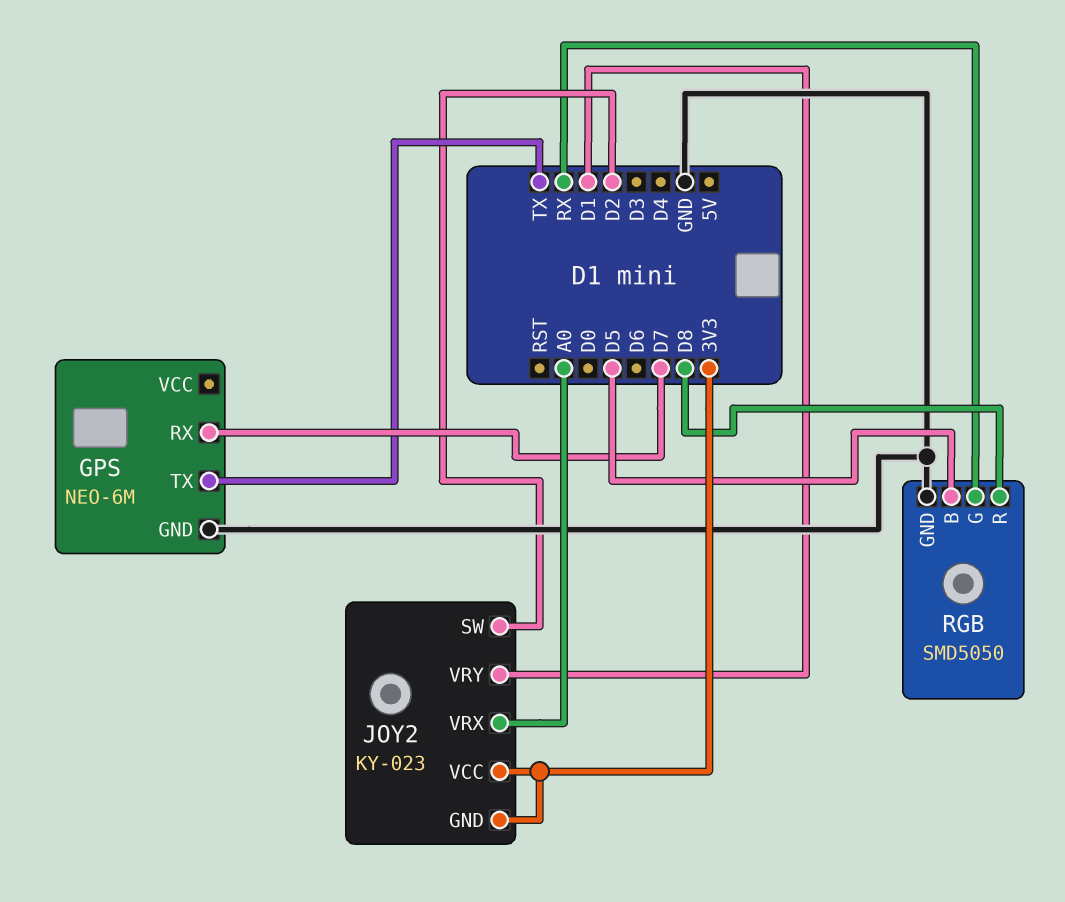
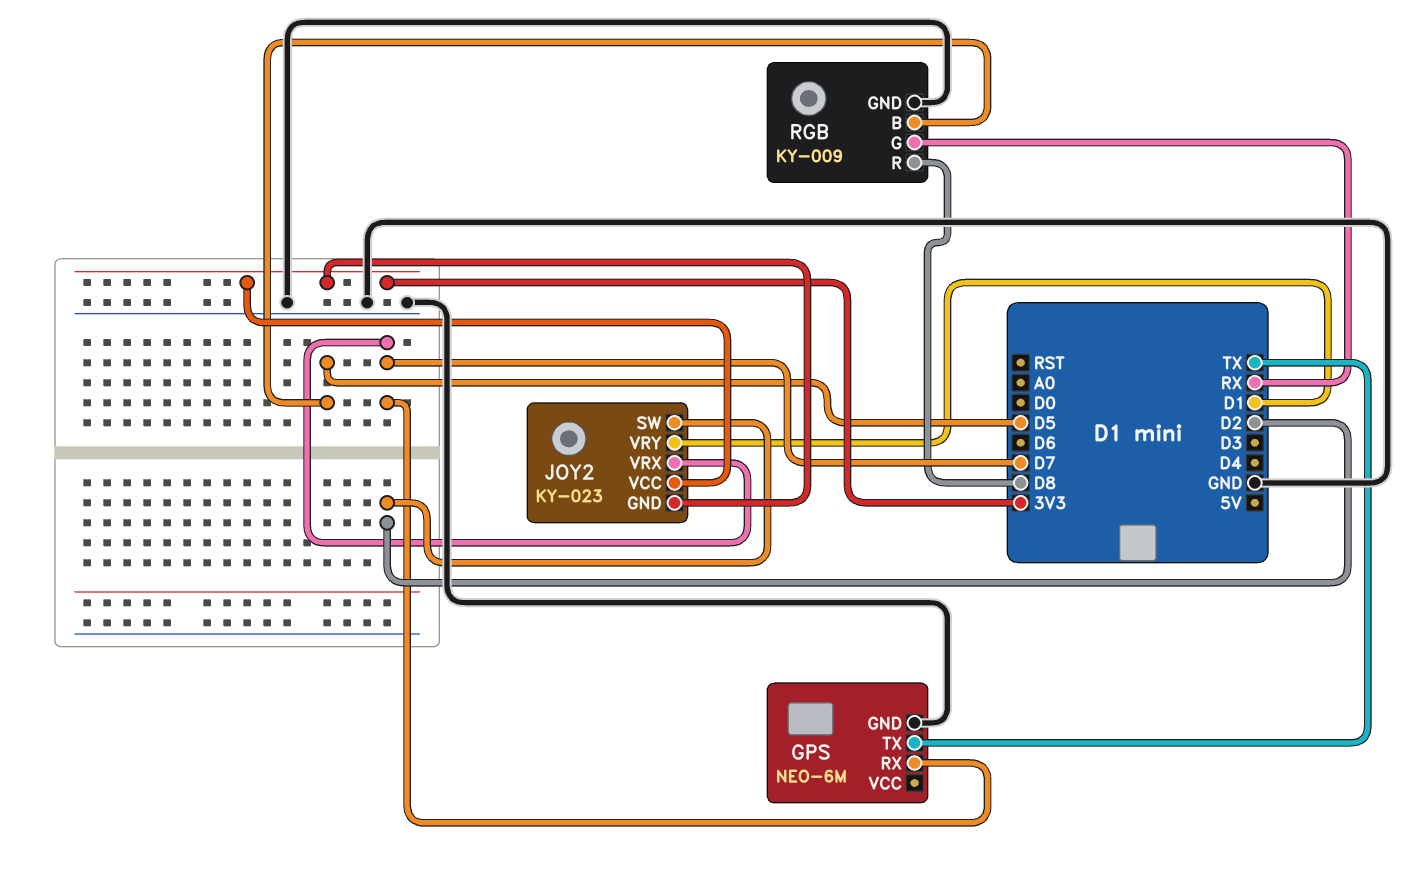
JOY2 pin VRX: A0 -> D7
RGB: SMD5050 -> KY-009

